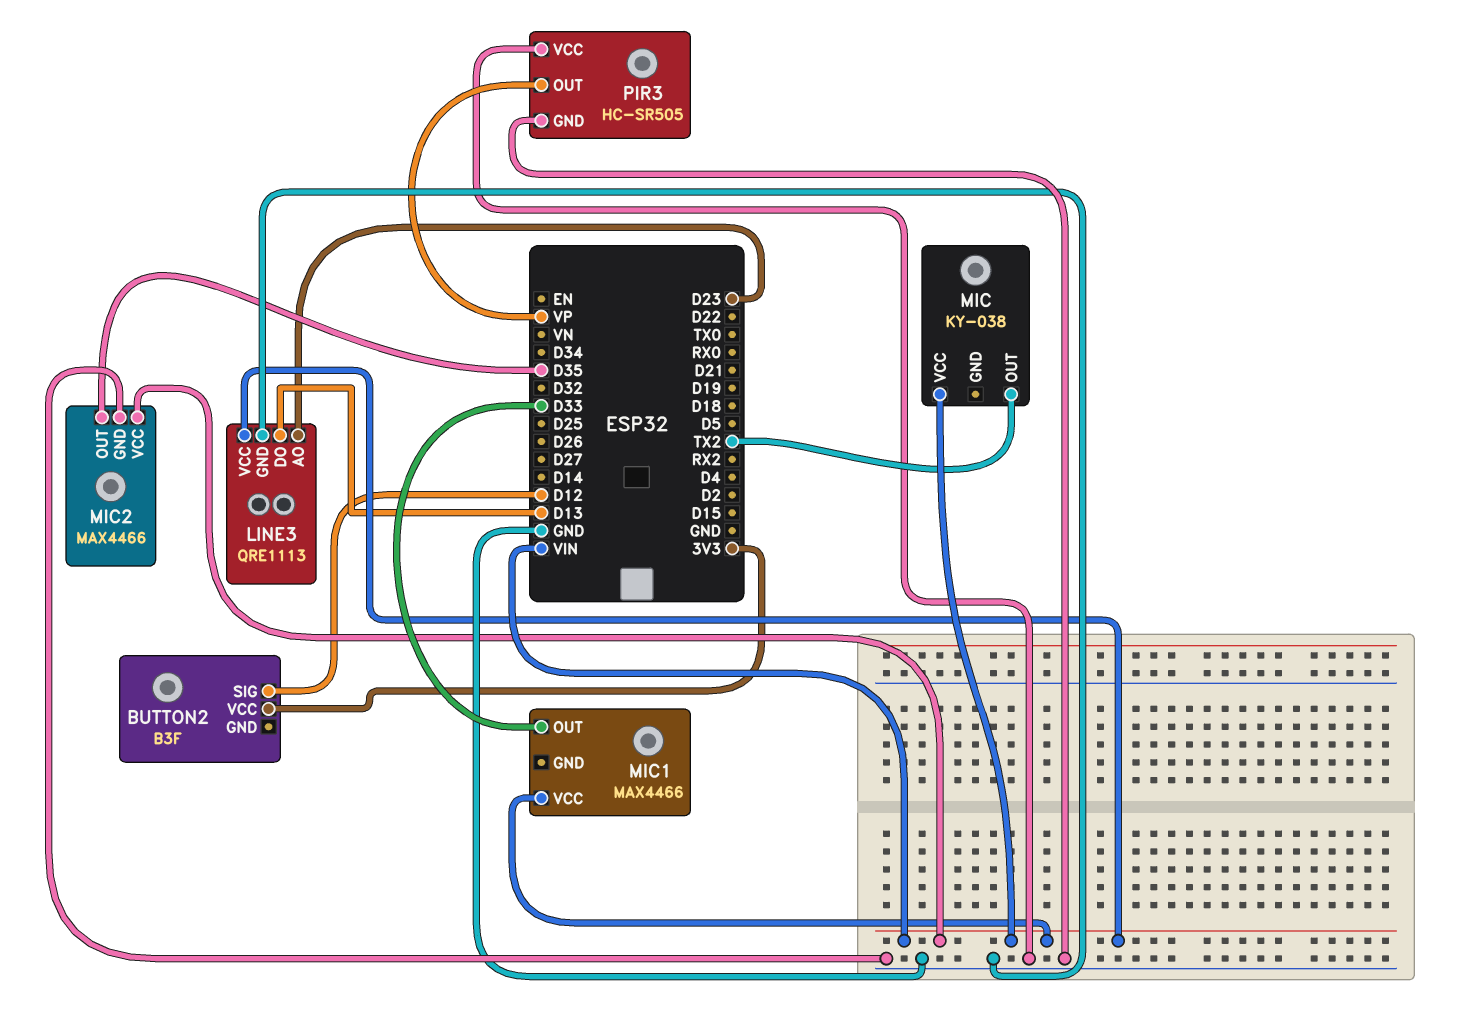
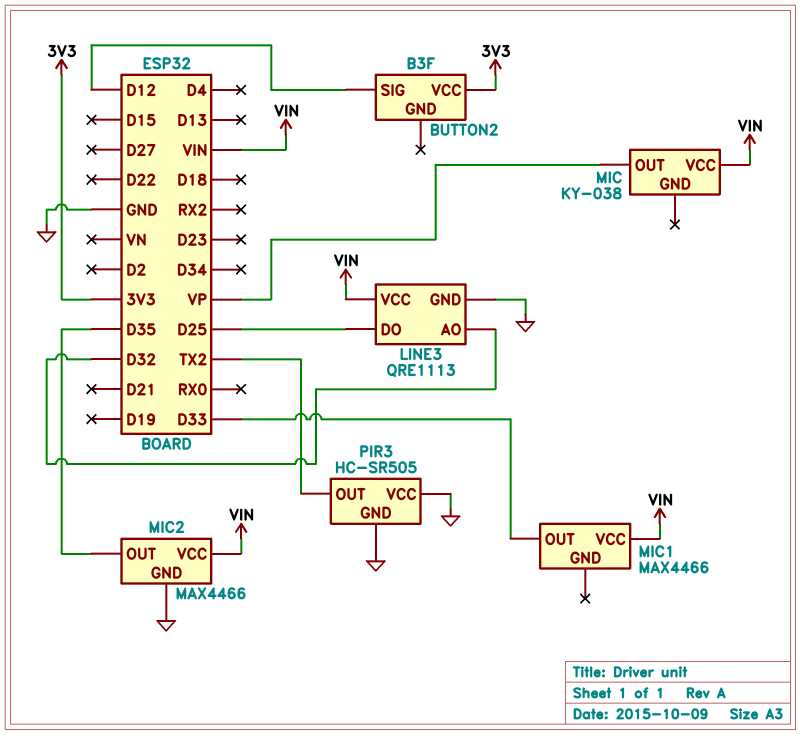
LINE3 pin AO: D23 -> D32
LINE3 pin DO: D13 -> D25
MIC pin OUT: TX2 -> VP
PIR3 pin OUT: VP -> TX2

